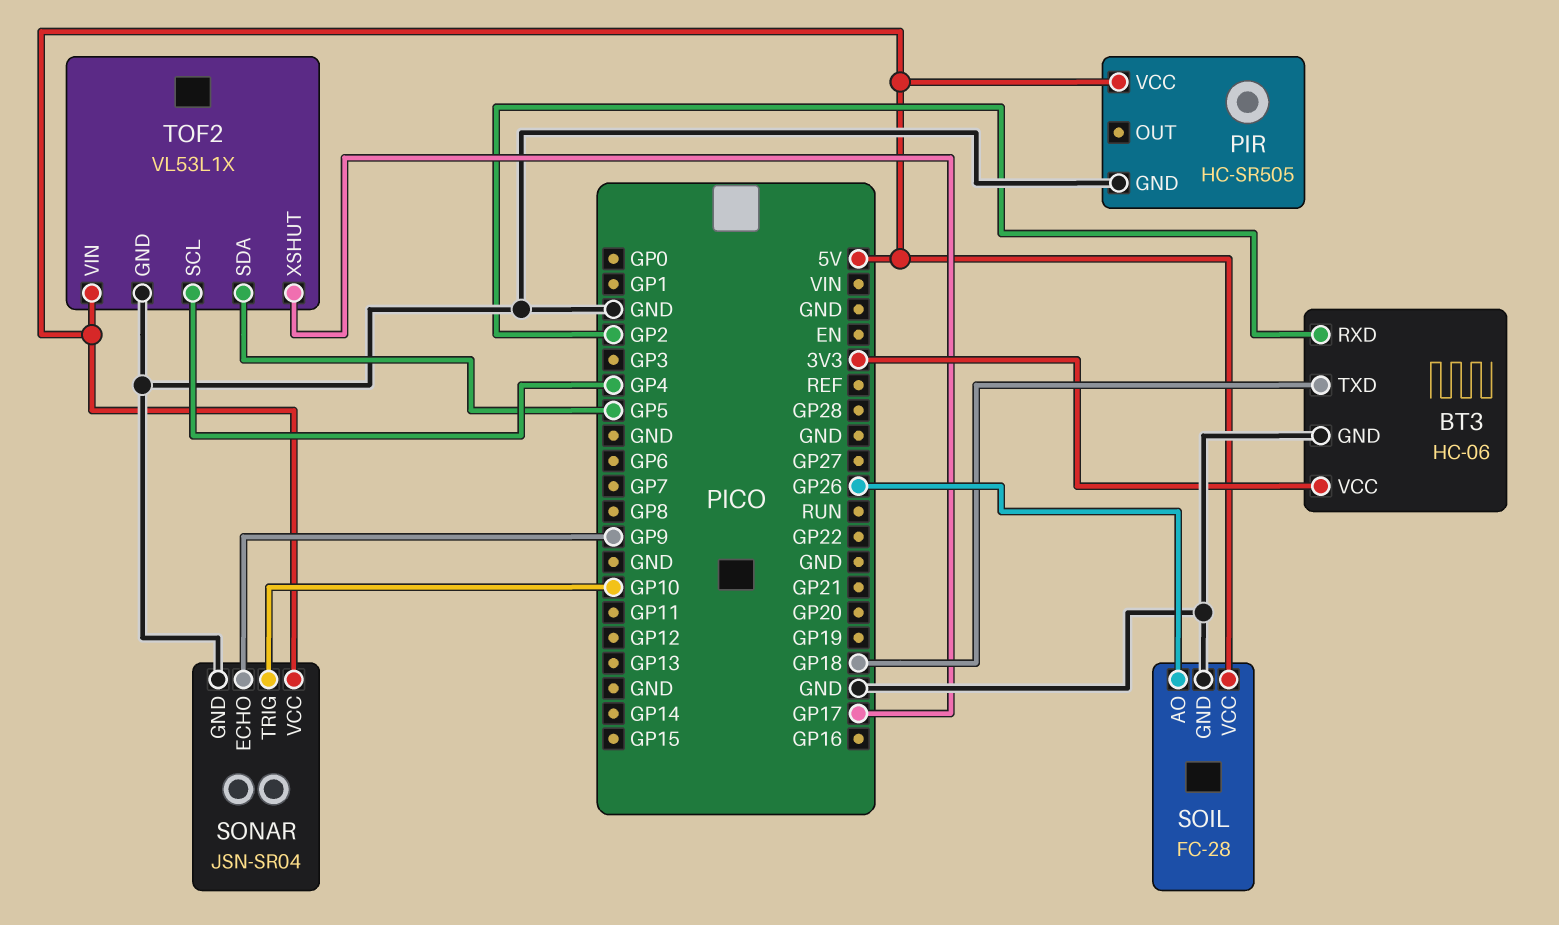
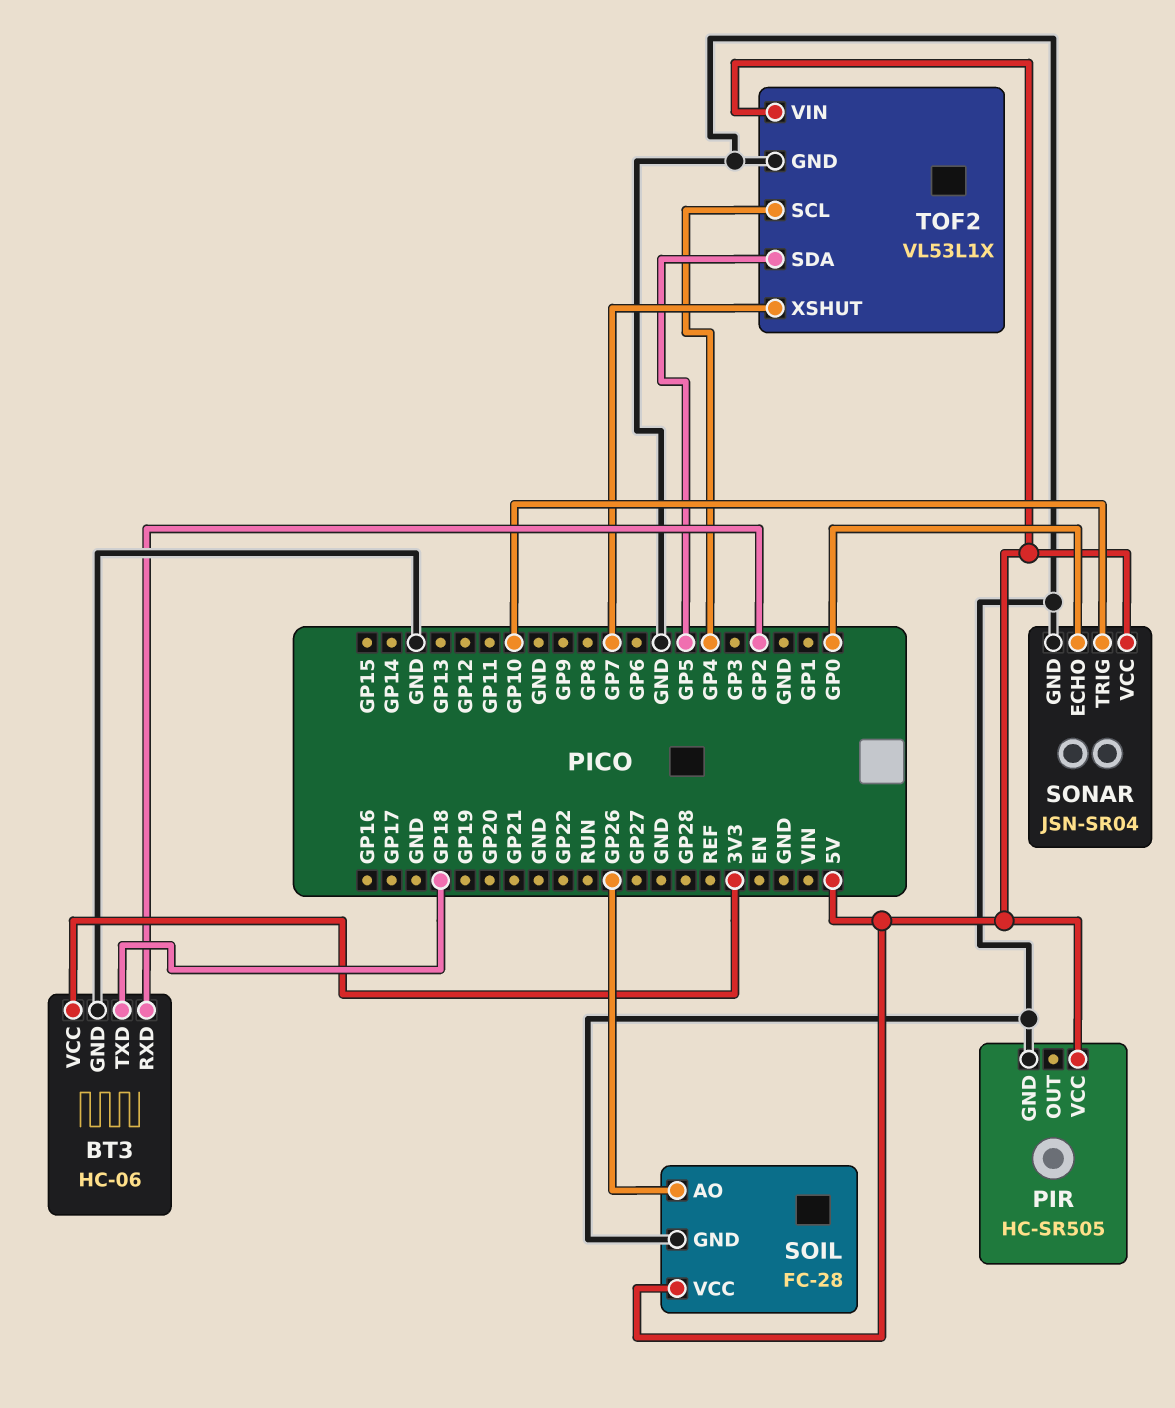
SONAR pin ECHO: GP9 -> GP0
TOF2 pin XSHUT: GP17 -> GP7

